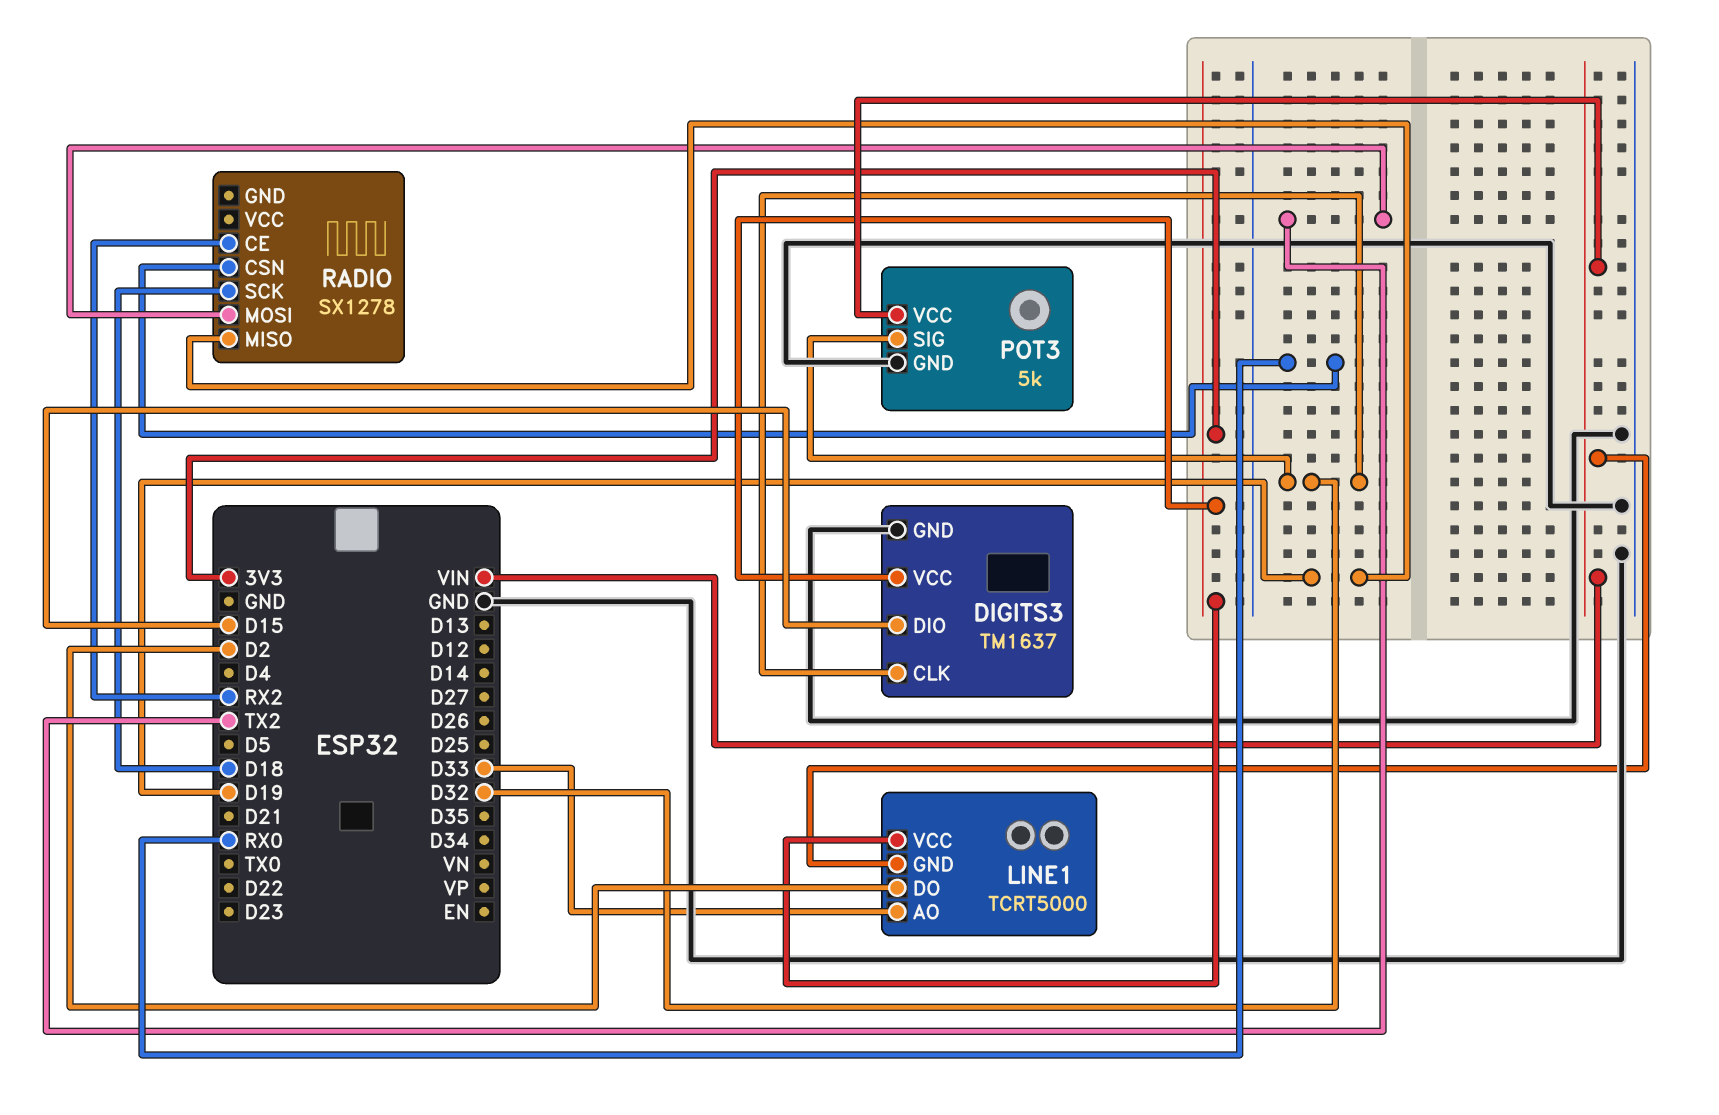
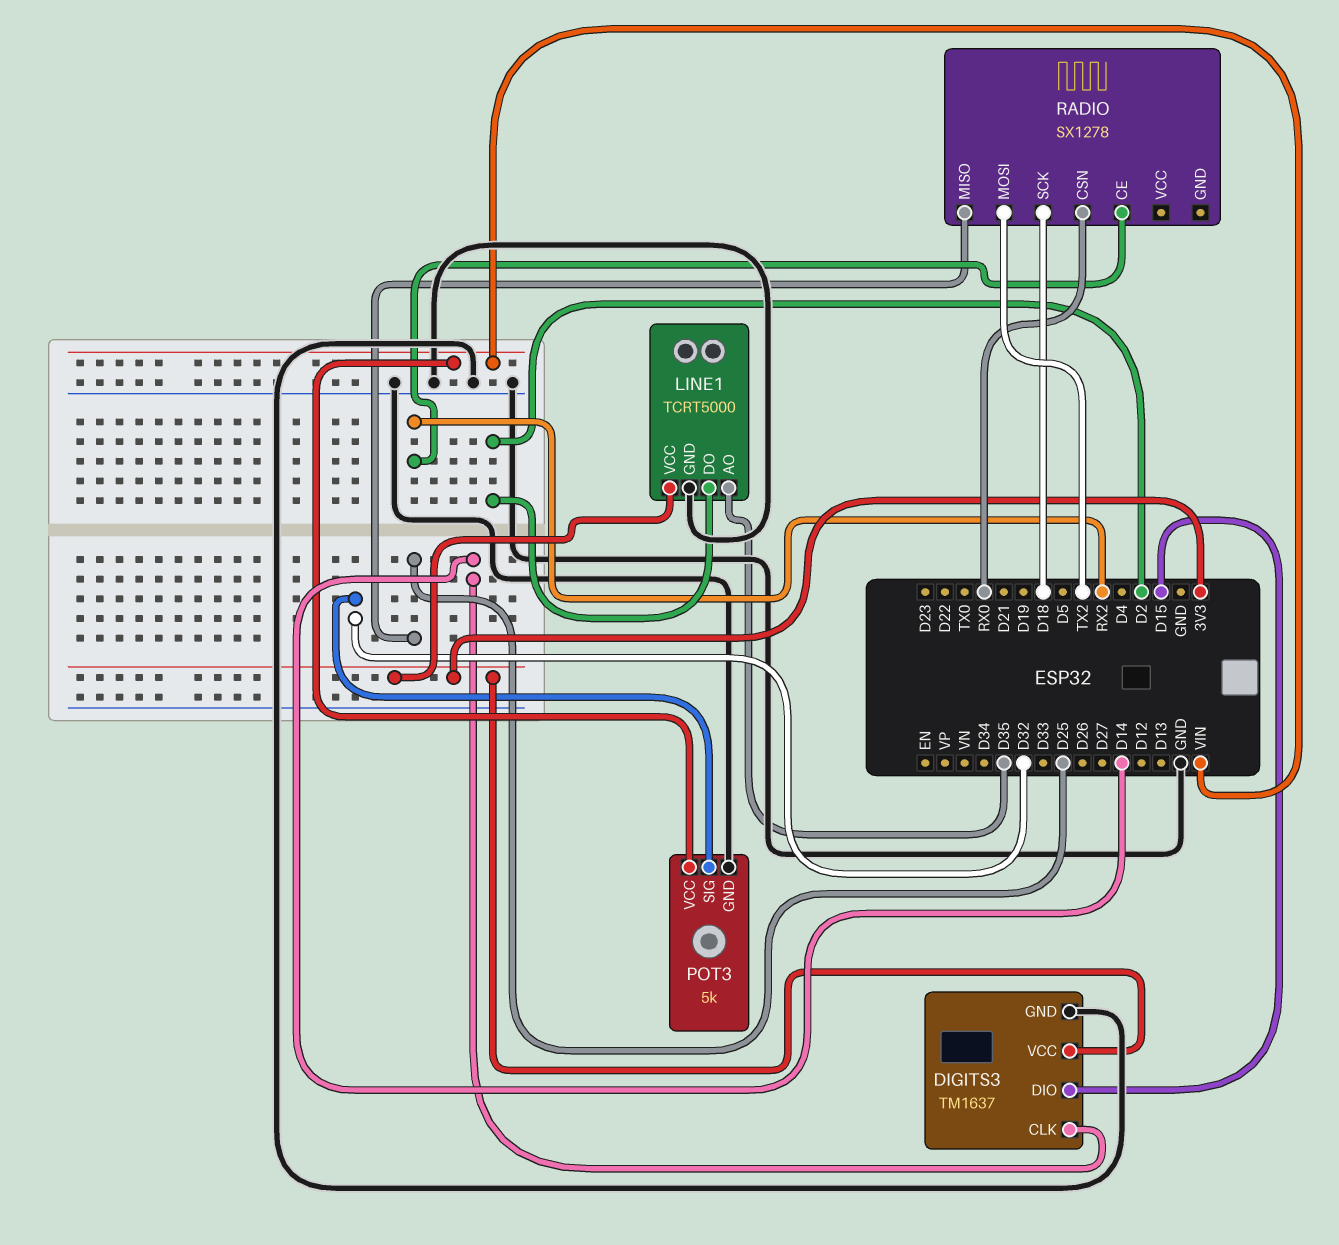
DIGITS3 pin CLK: D32 -> D14
LINE1 pin AO: D33 -> D35
LINE1 pin GND: VIN -> GND
RADIO pin MISO: D19 -> D25

